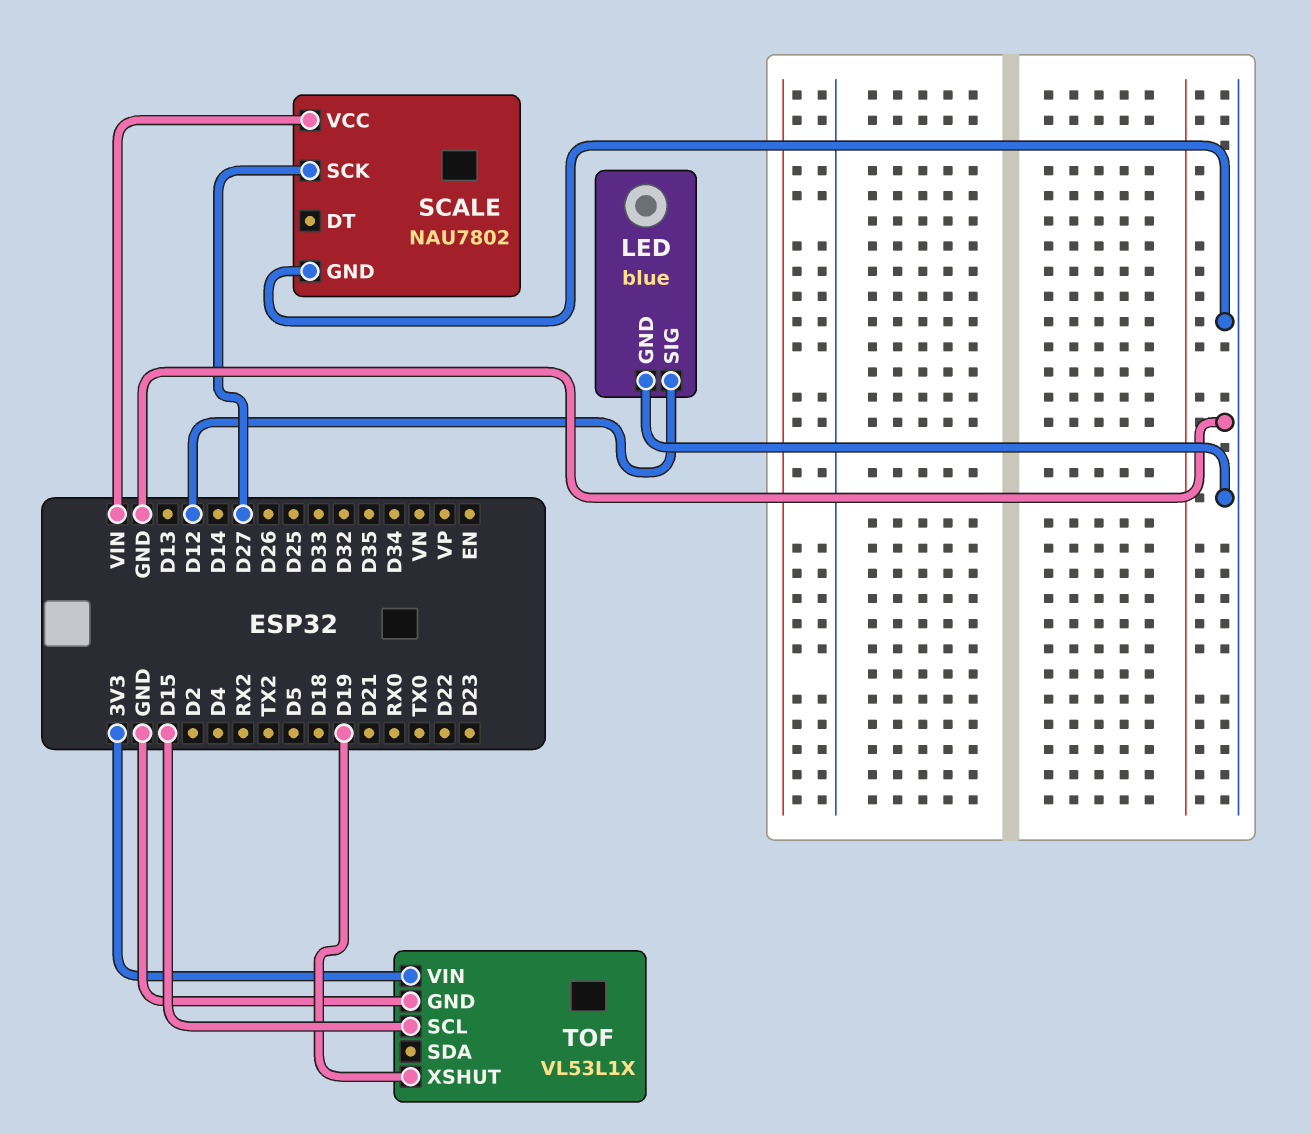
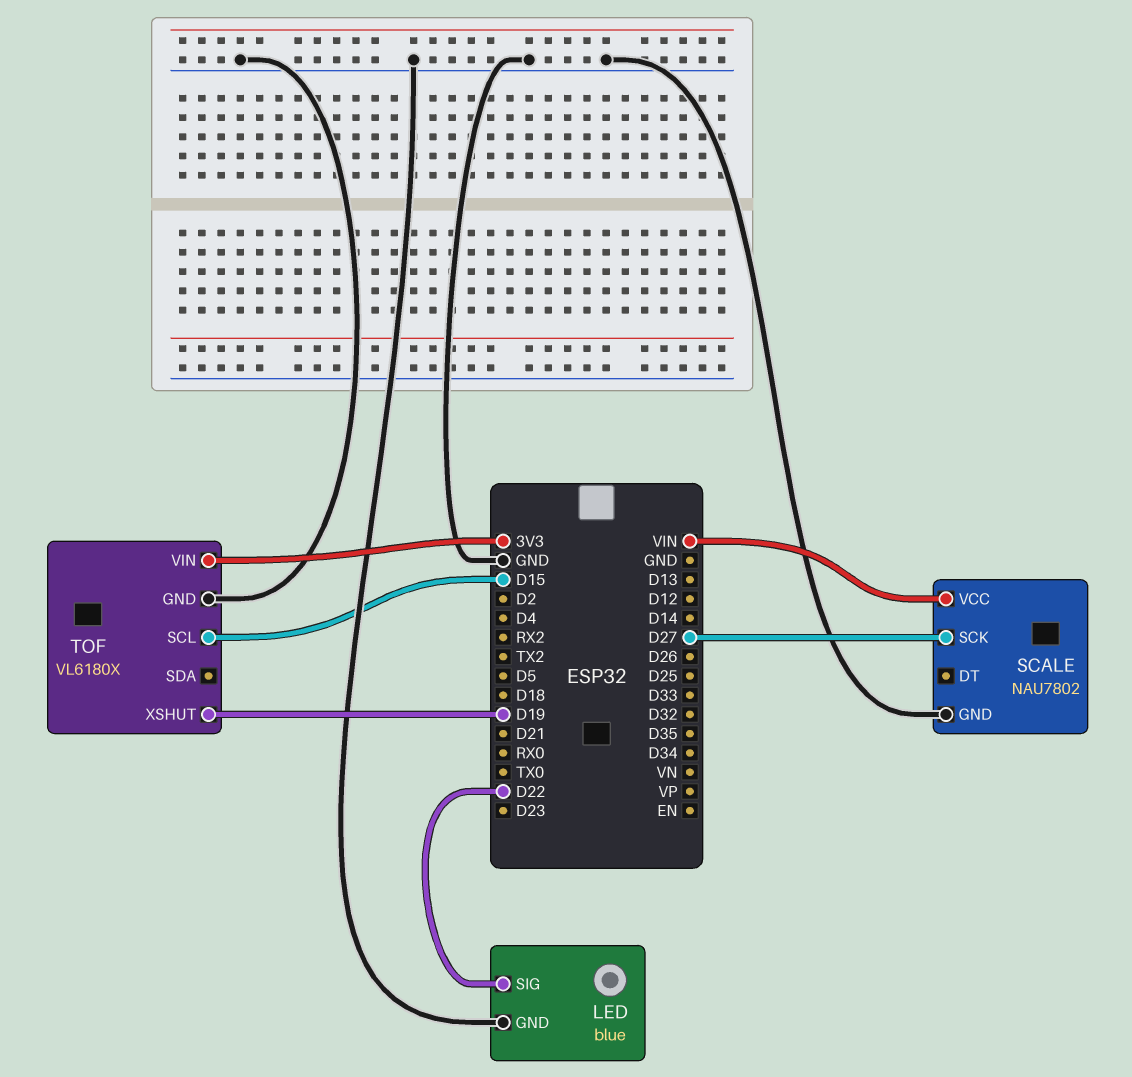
LED pin SIG: D12 -> D22
TOF: VL53L1X -> VL6180X

